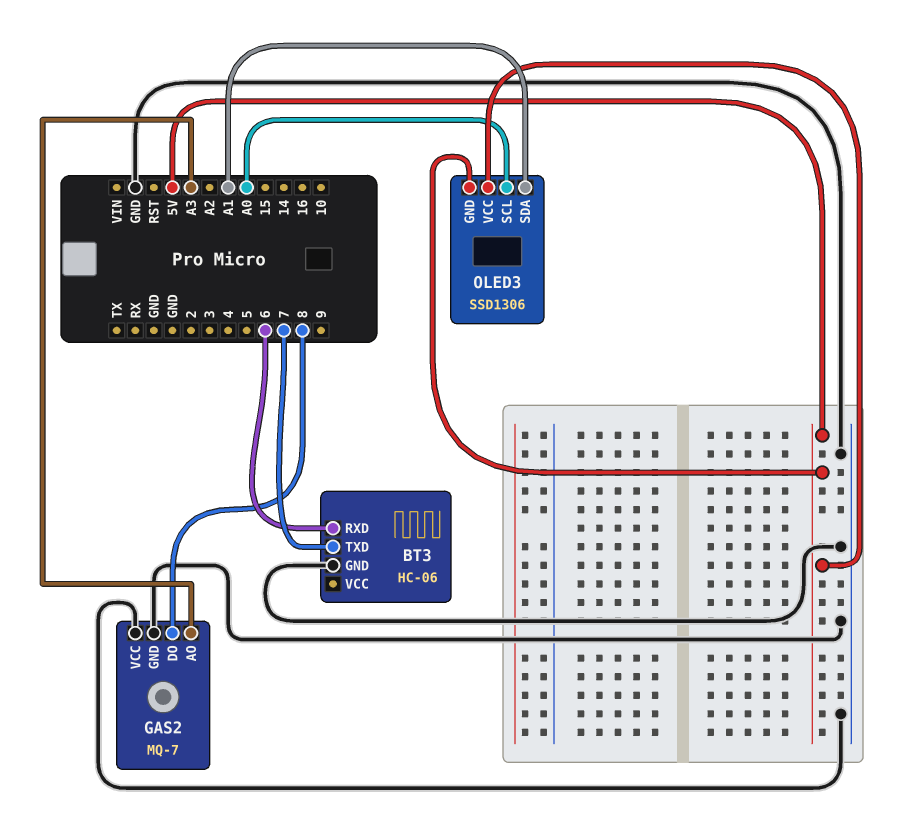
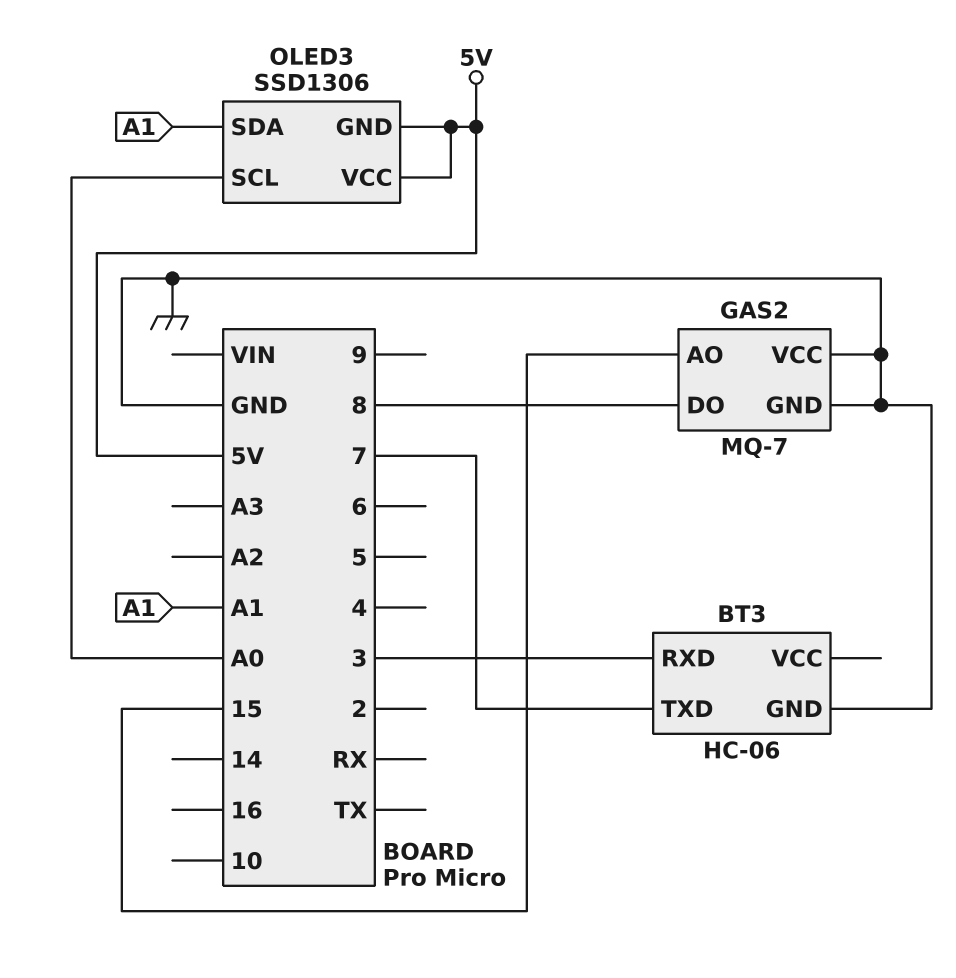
BT3 pin RXD: 6 -> 3
GAS2 pin AO: A3 -> 15

